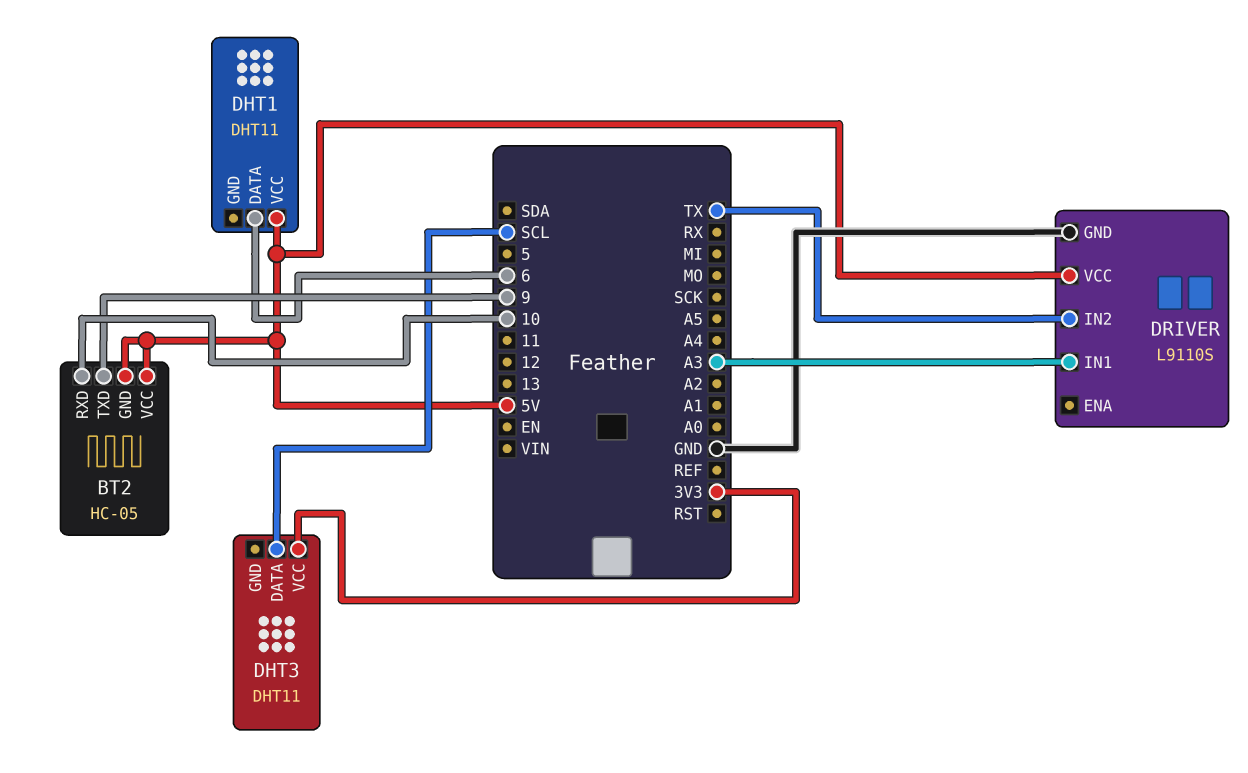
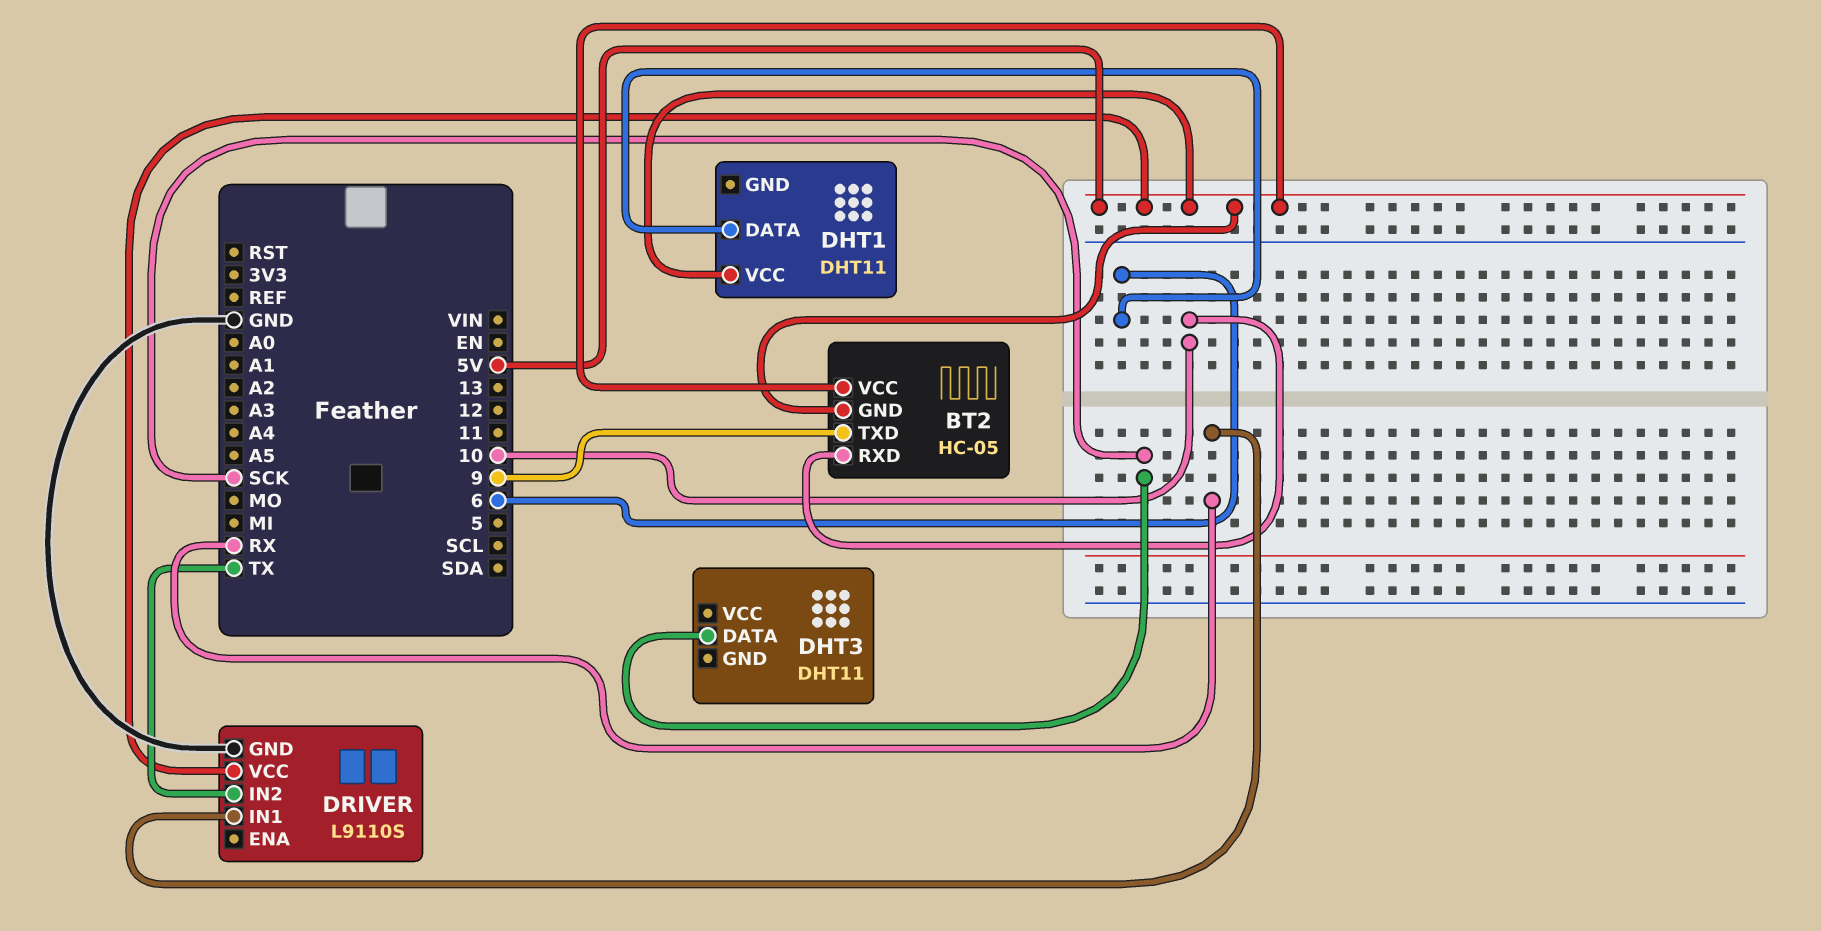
DHT3 pin DATA: SCL -> SCK
DHT3 pin VCC: 3V3 -> none
DRIVER pin IN1: A3 -> RX

